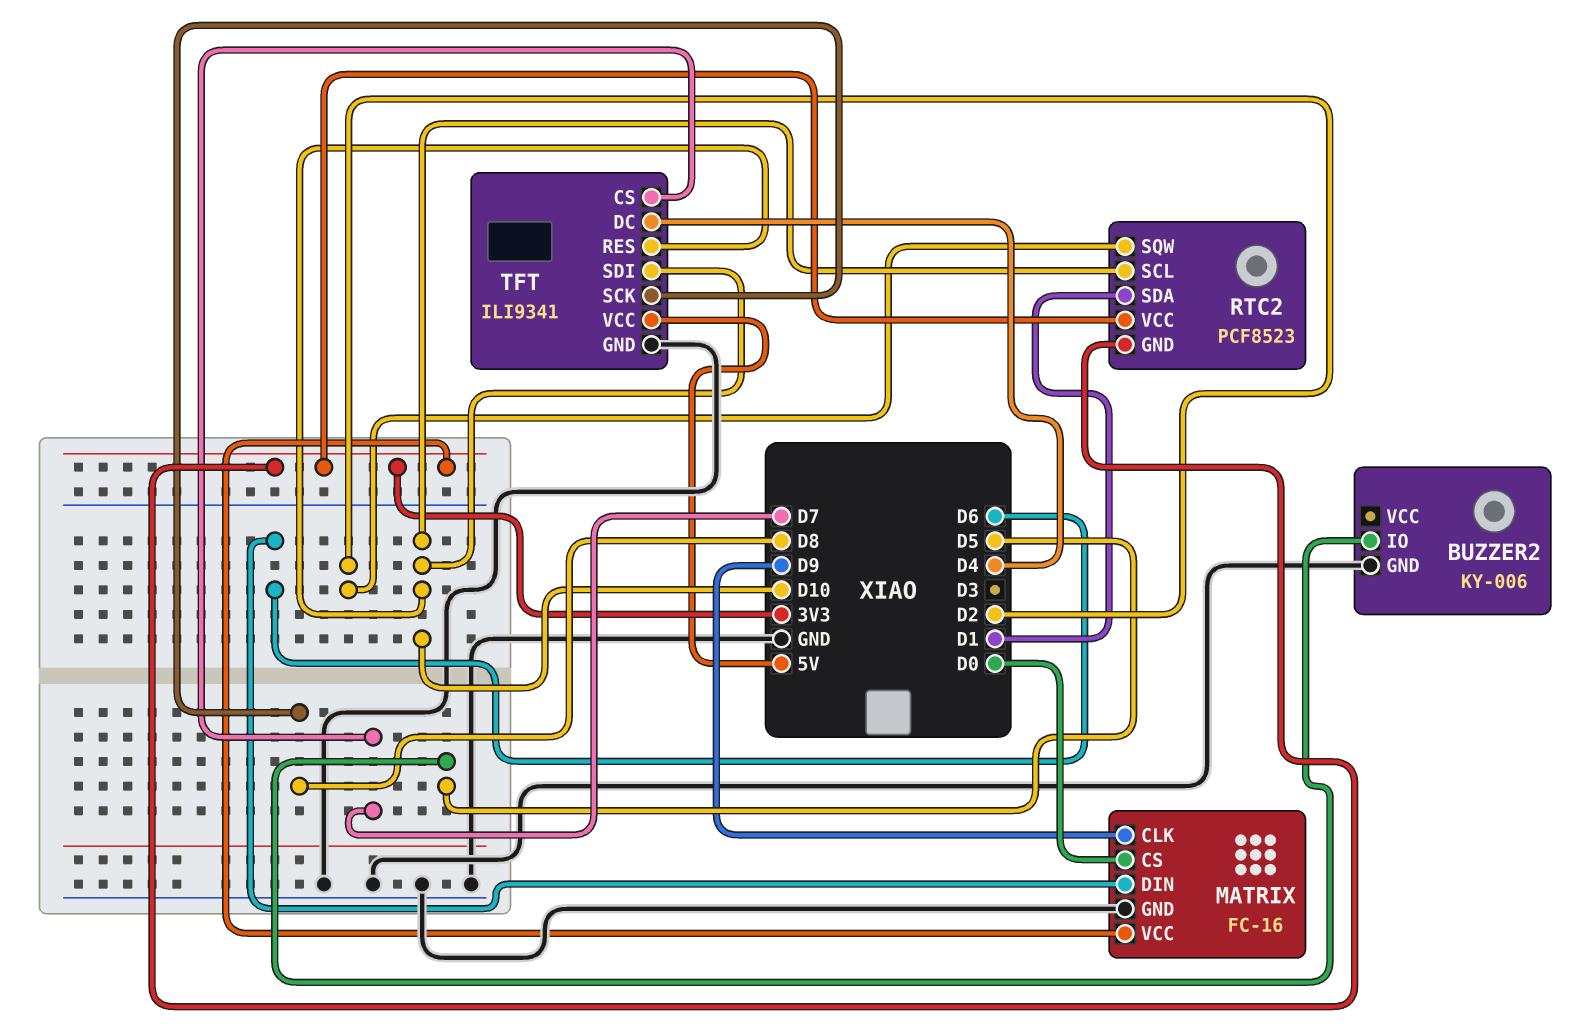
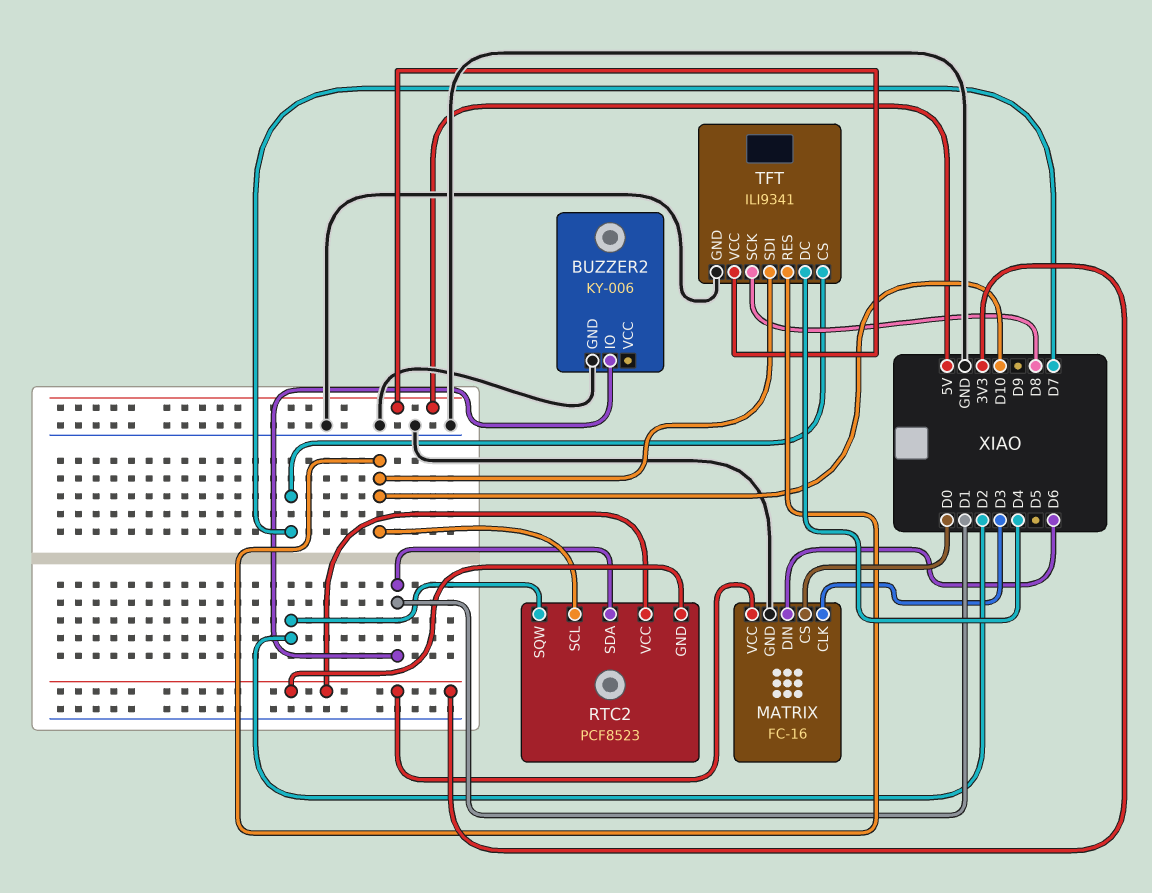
BUZZER2 pin IO: D5 -> D1
MATRIX pin CLK: D9 -> D3

